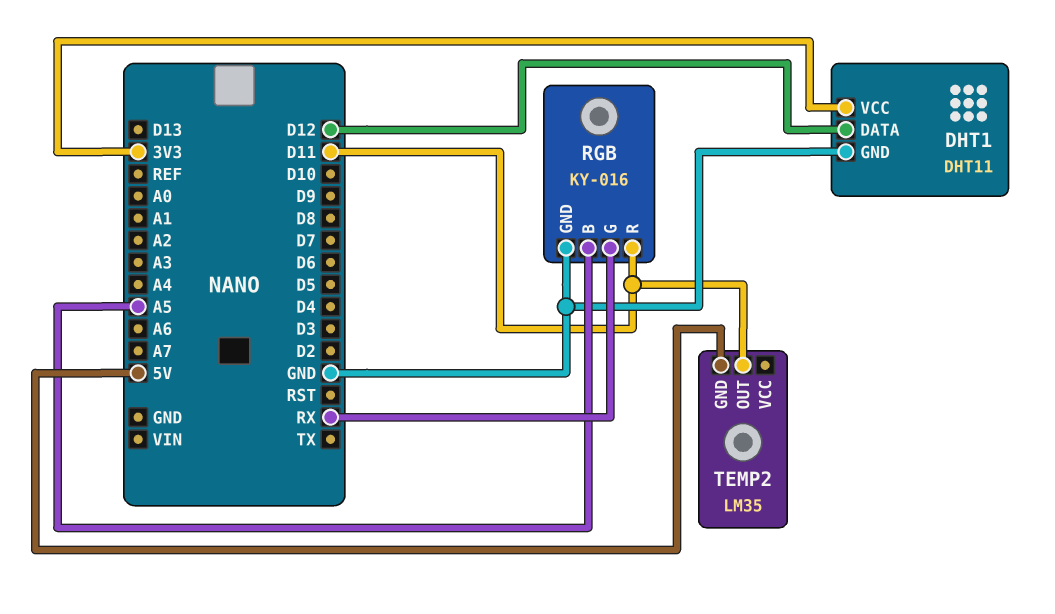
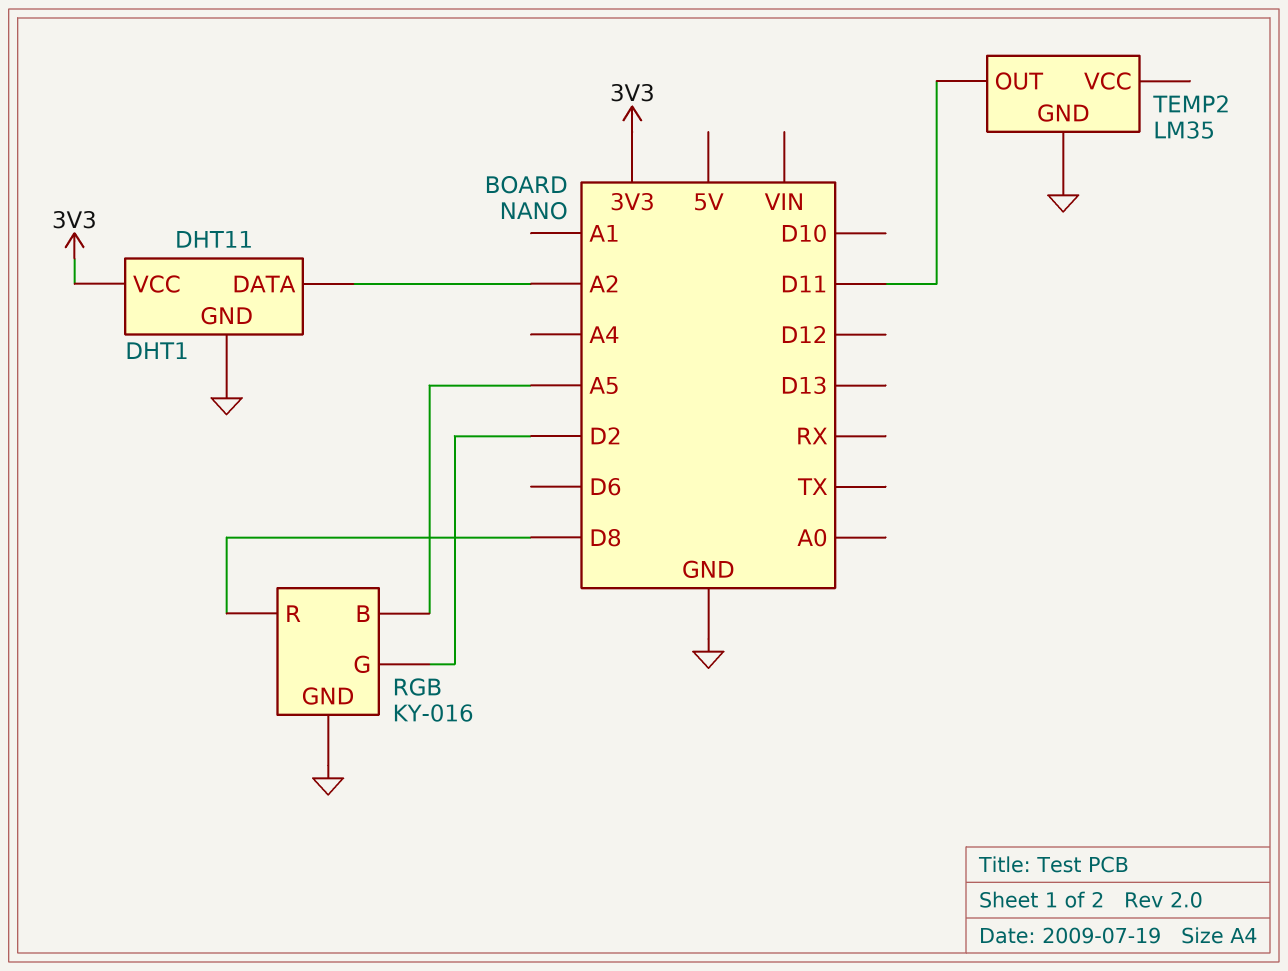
DHT1 pin DATA: D12 -> A2
RGB pin G: RX -> D2
RGB pin R: D11 -> D8
TEMP2 pin GND: 5V -> GND

